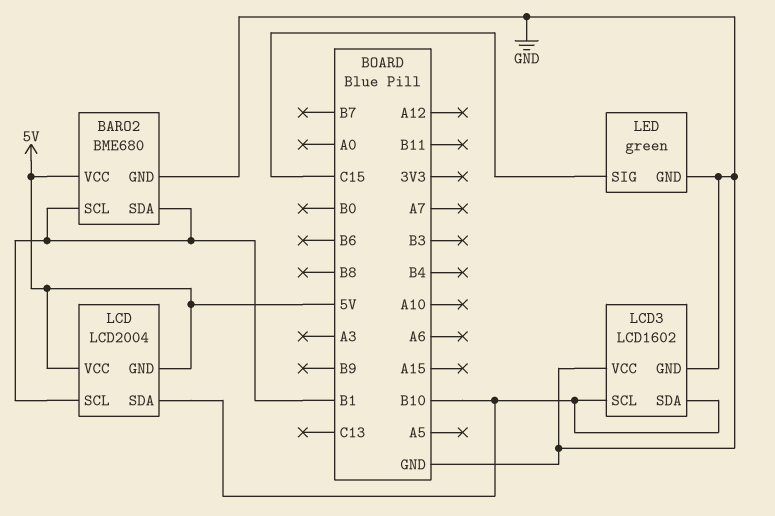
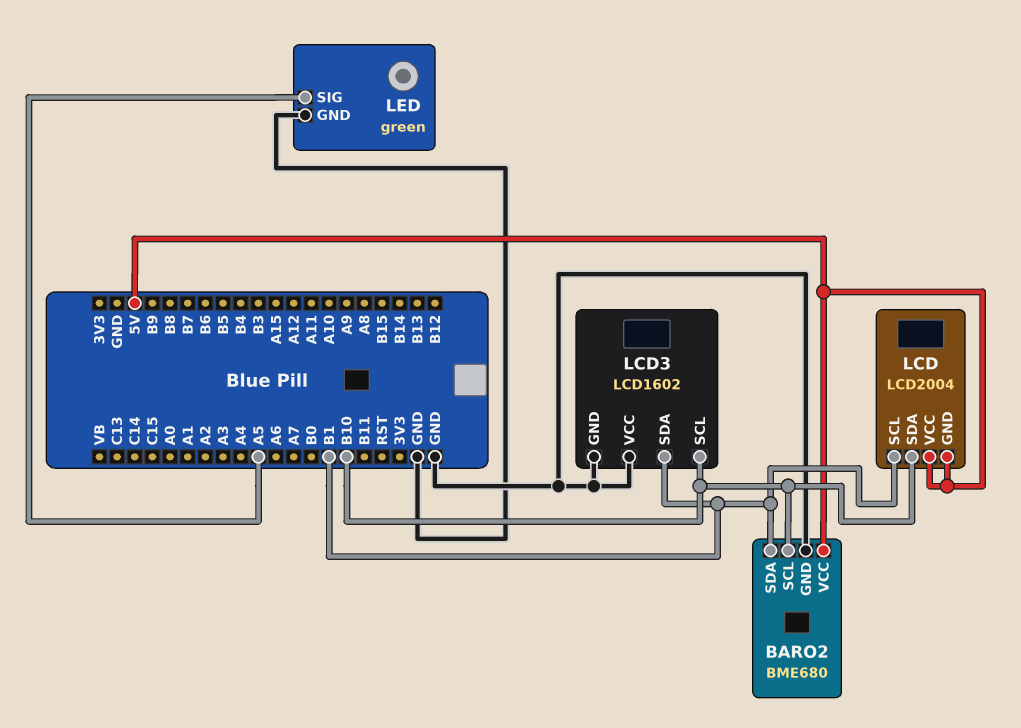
BARO2 pin SCL: B1 -> B10
LCD3 pin SDA: B10 -> B1
LED pin SIG: C15 -> A5

